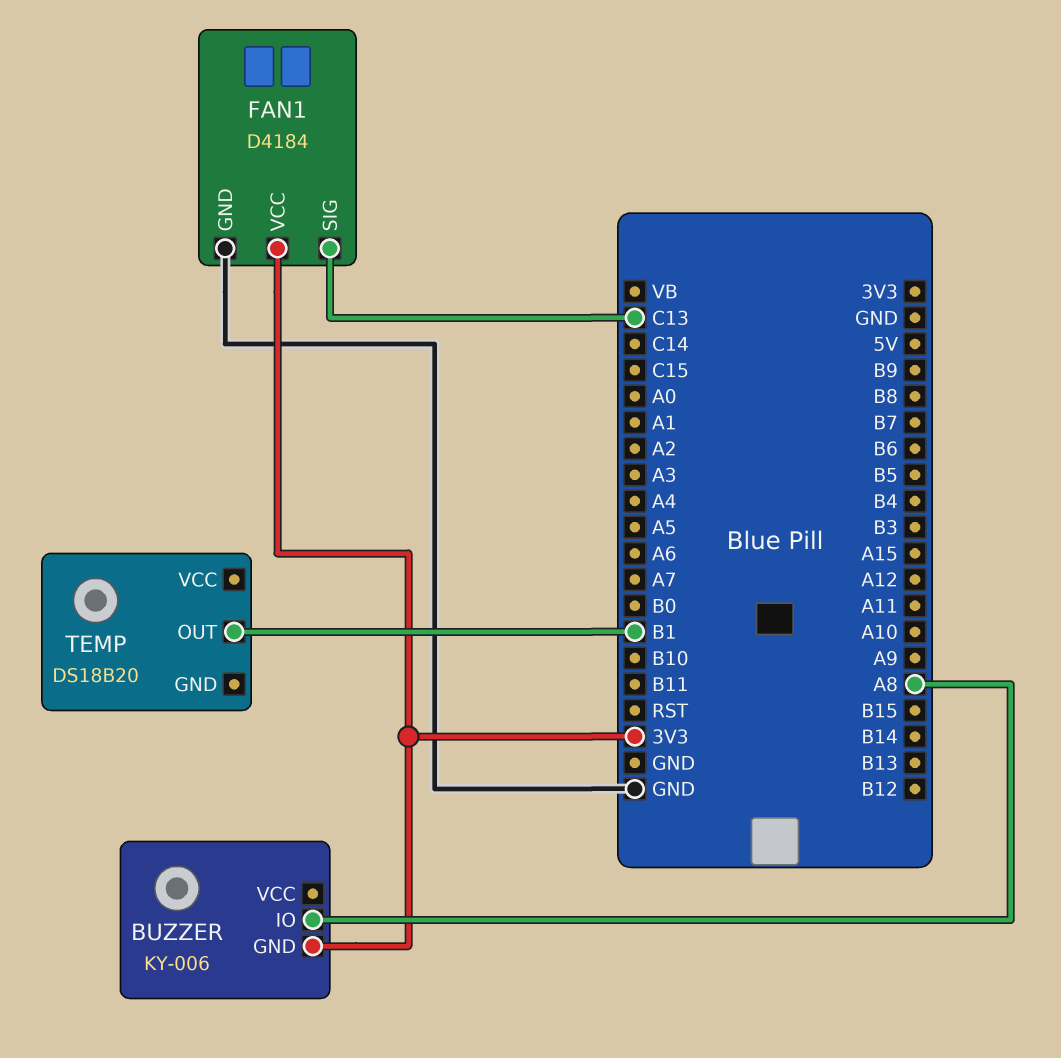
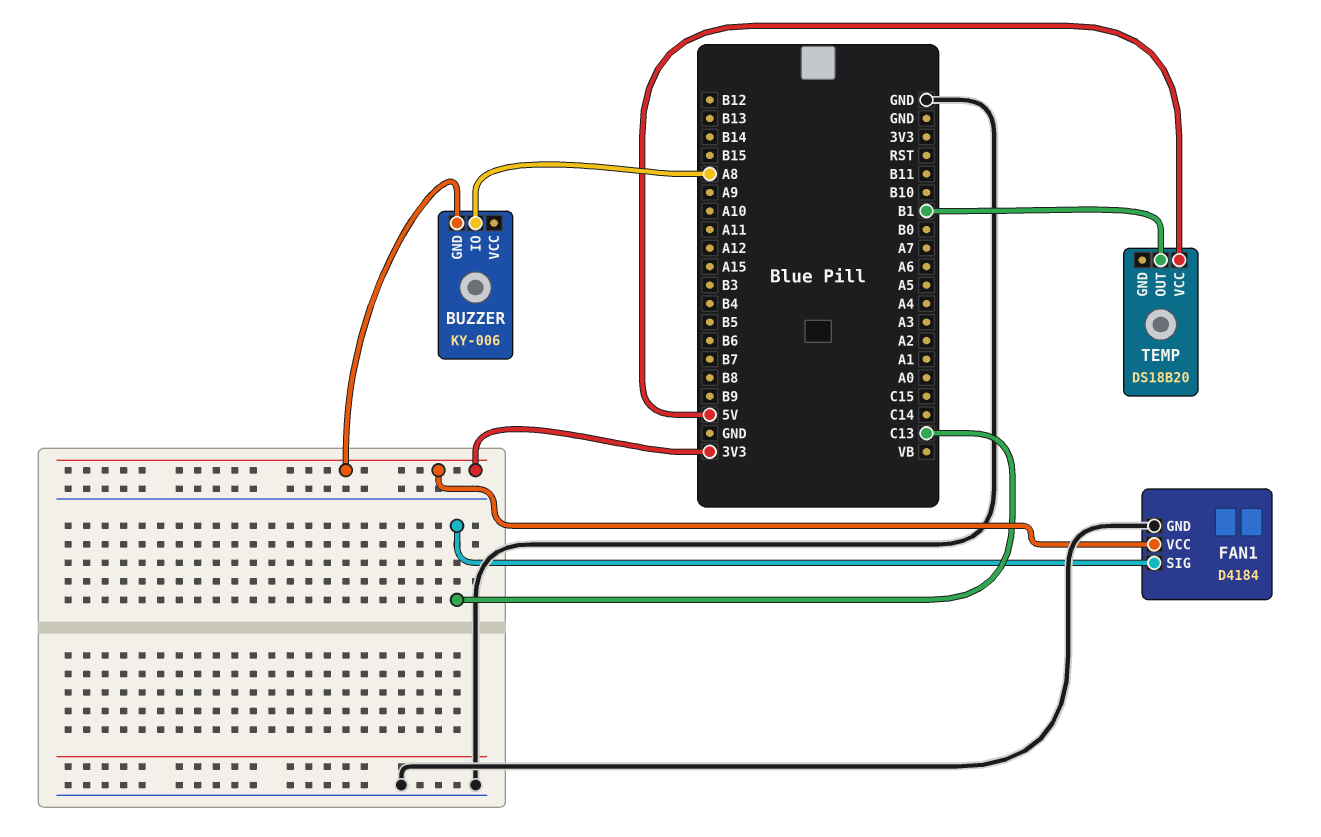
TEMP pin VCC: none -> 5V

